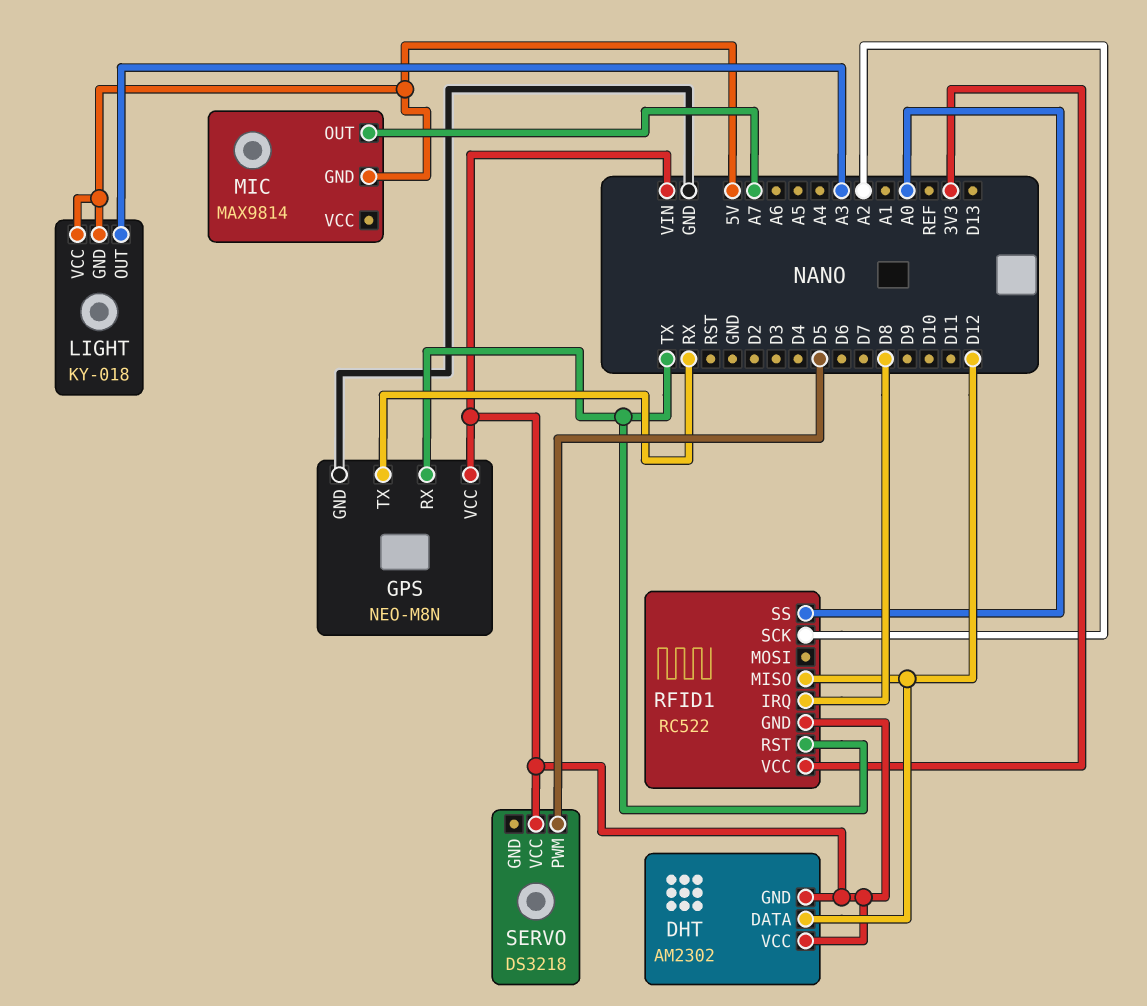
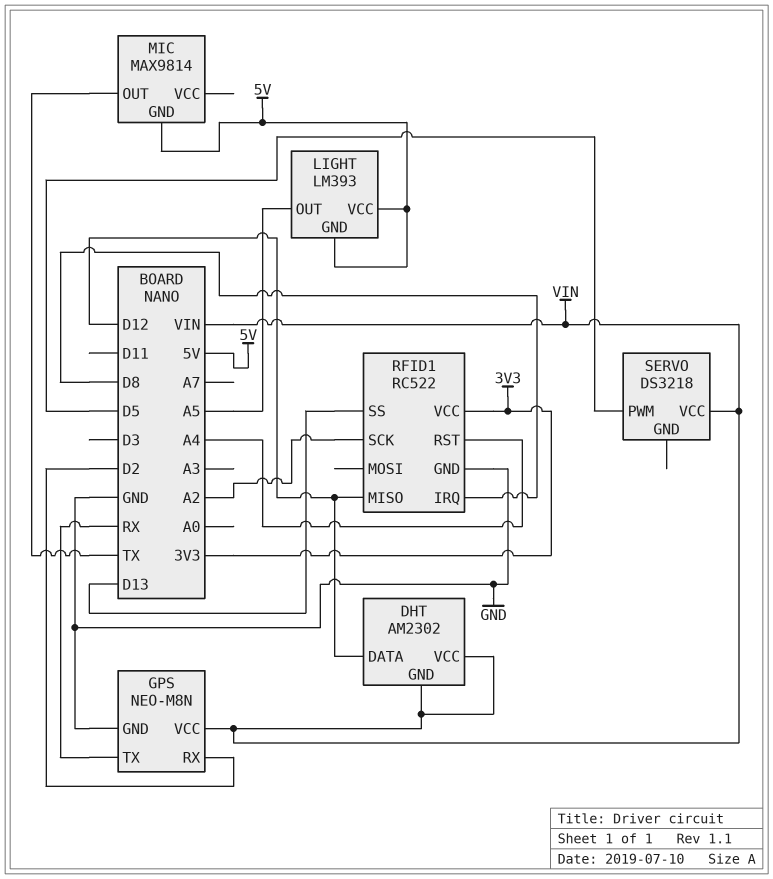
GPS pin RX: TX -> D2
LIGHT: KY-018 -> LM393
LIGHT pin OUT: A3 -> A5
MIC pin OUT: A7 -> TX
RFID1 pin GND: VIN -> GND
RFID1 pin RST: TX -> A4
RFID1 pin SS: A0 -> D13

